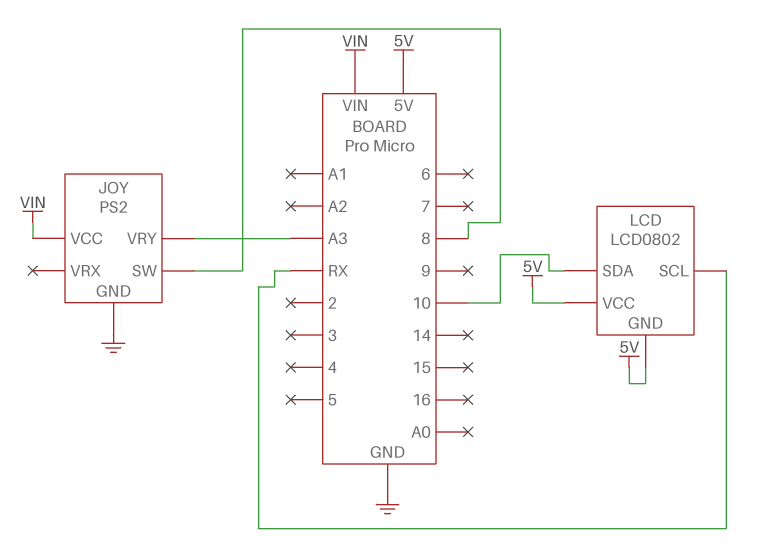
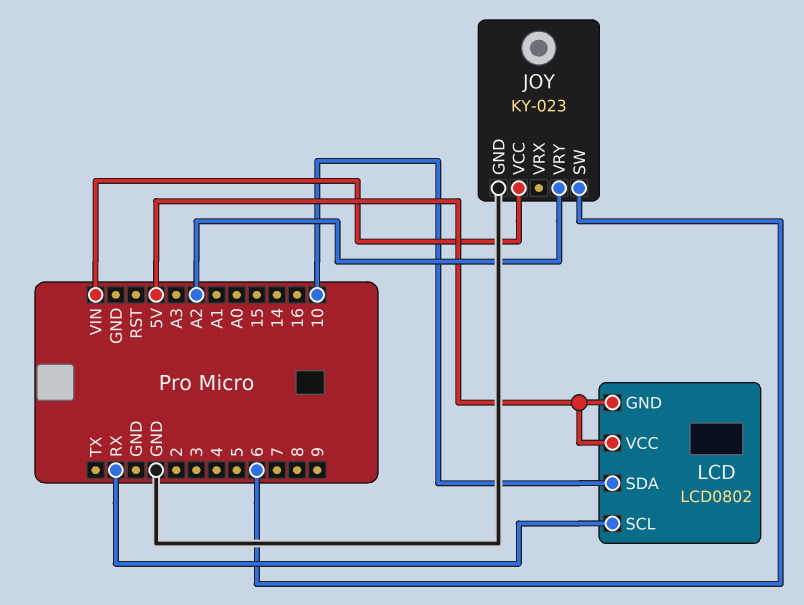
JOY: PS2 -> KY-023
JOY pin SW: 8 -> 6
JOY pin VRY: A3 -> A2

